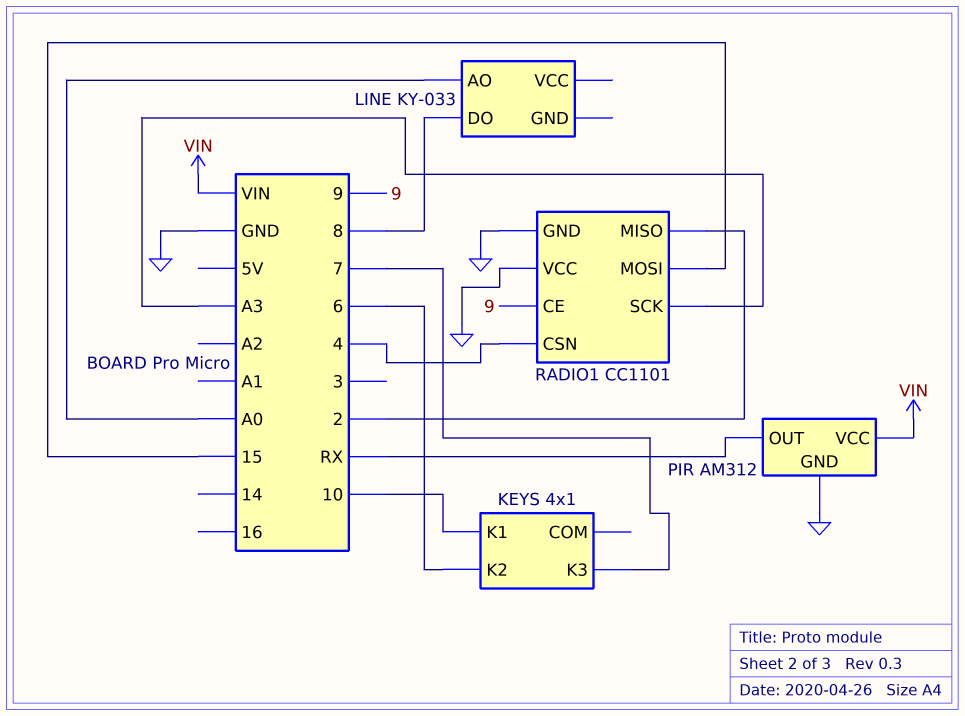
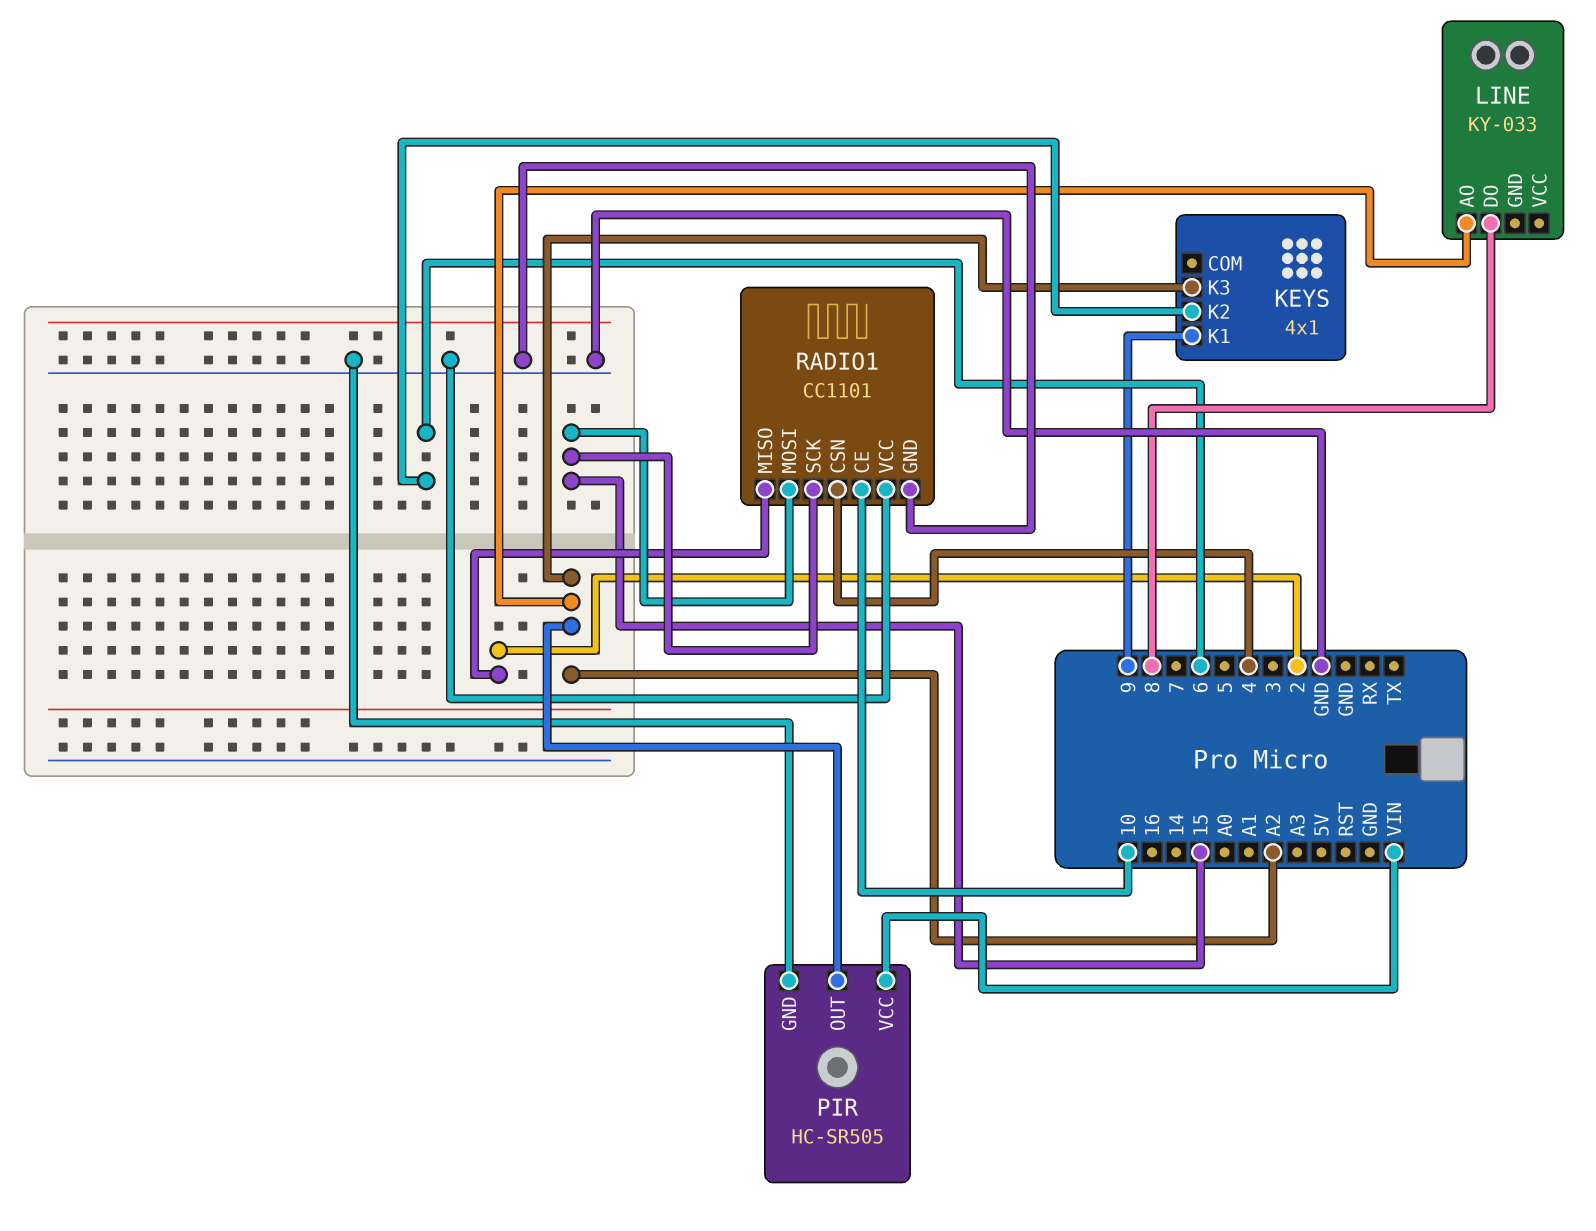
KEYS pin K1: 10 -> 9
KEYS pin K3: 7 -> A2
LINE pin AO: A0 -> A2
PIR: AM312 -> HC-SR505
PIR pin OUT: RX -> A2
RADIO1 pin CE: 9 -> 10
RADIO1 pin SCK: A3 -> 15

